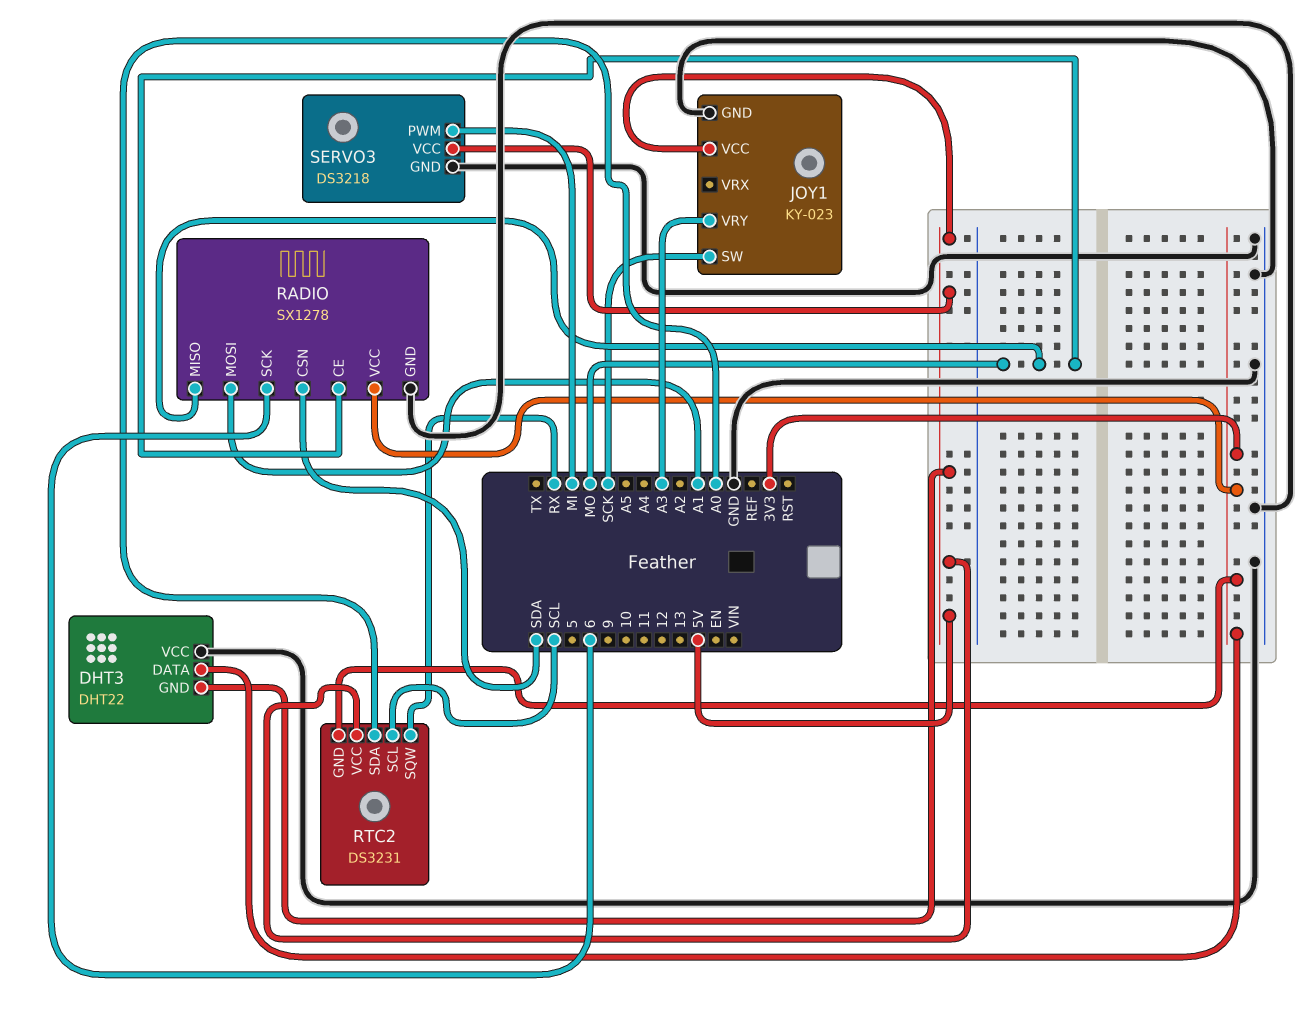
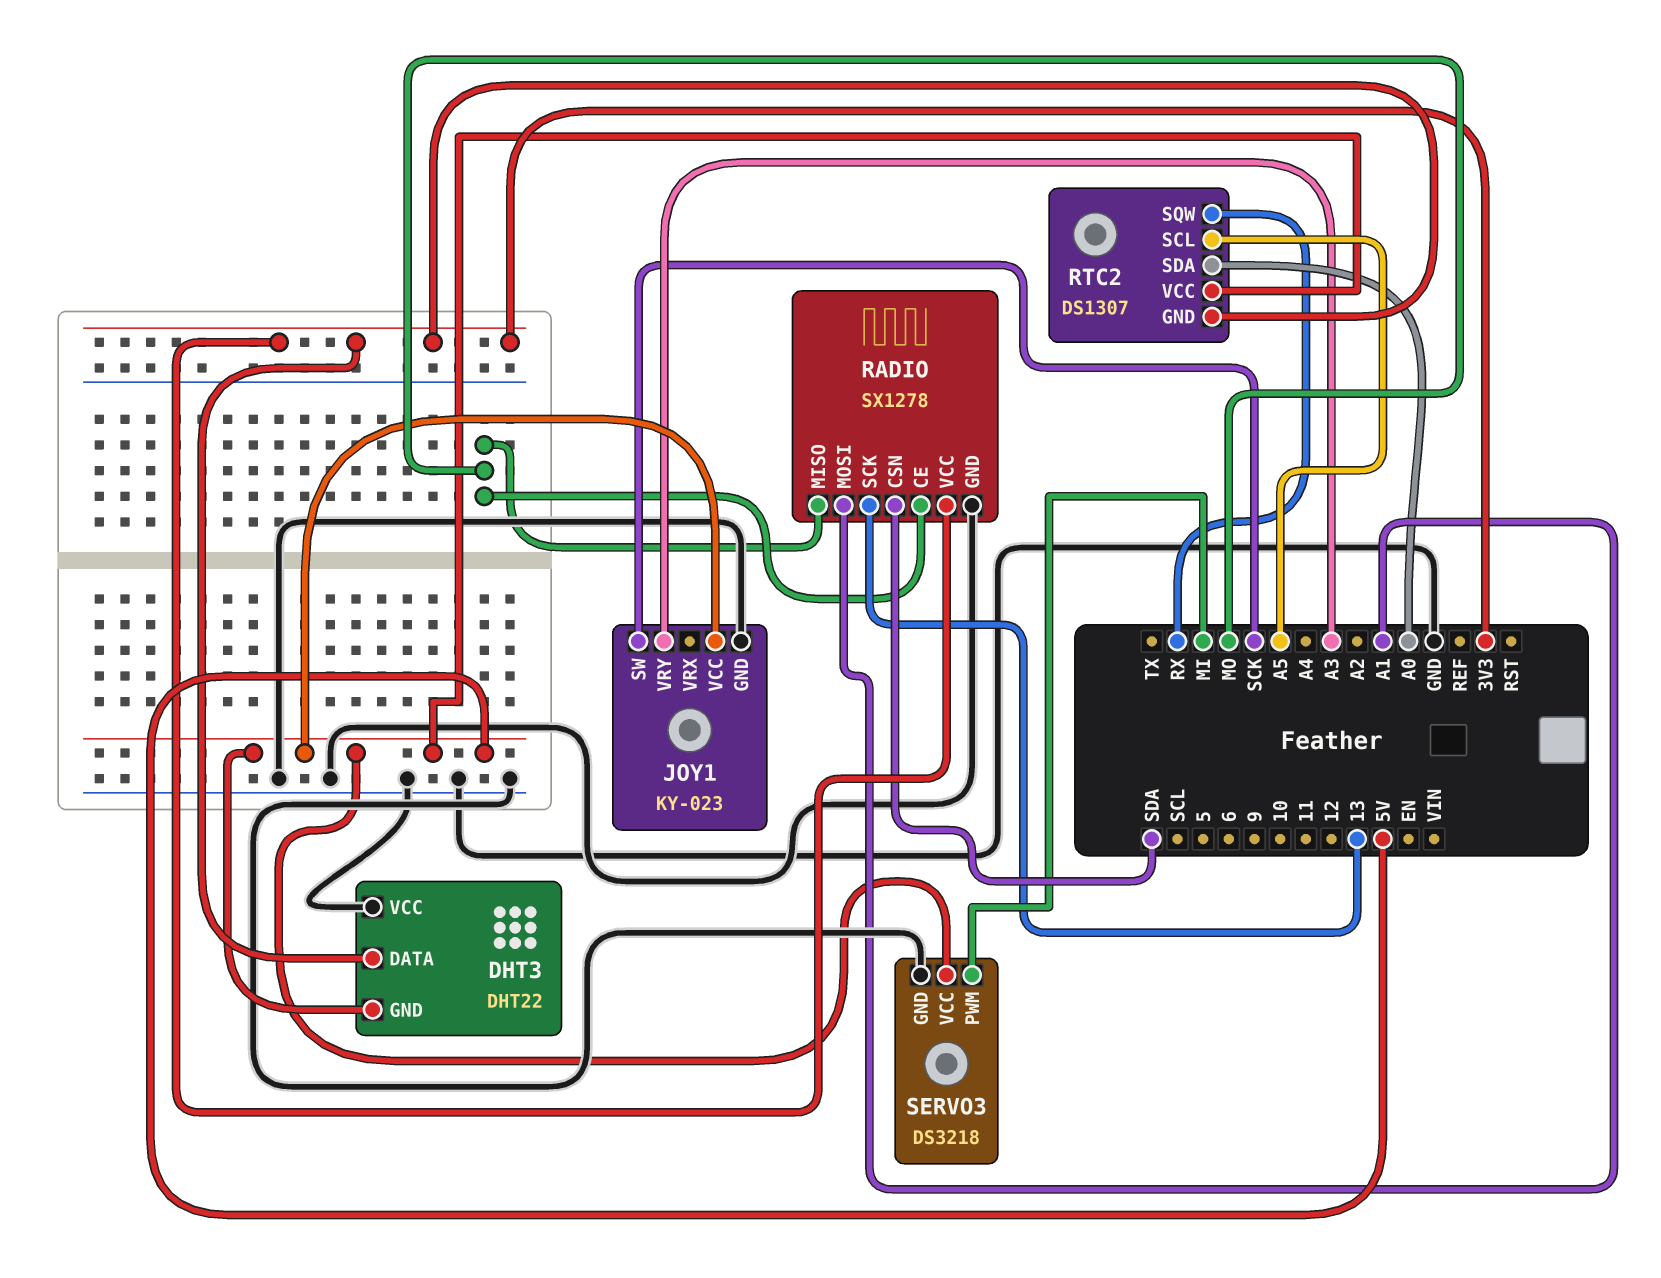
RADIO pin SCK: 6 -> 13
RTC2: DS3231 -> DS1307
RTC2 pin SCL: SCL -> A5

